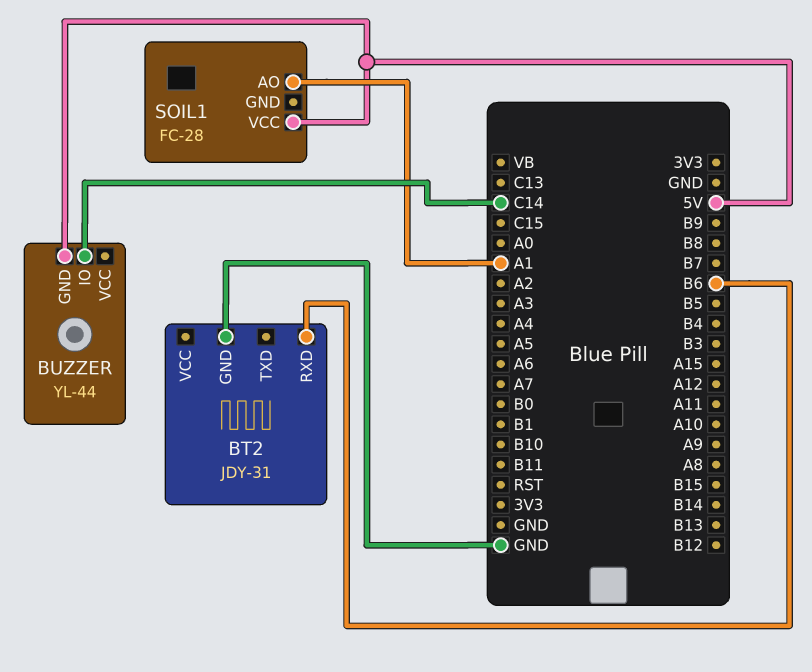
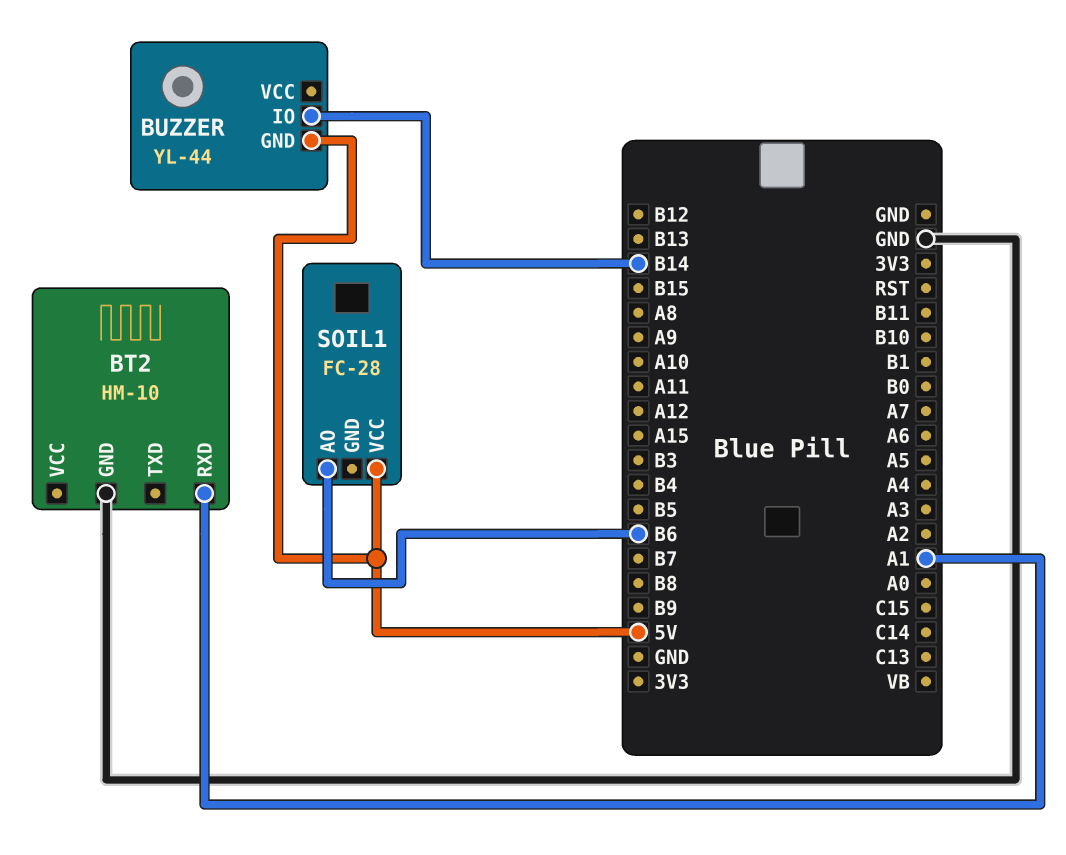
BT2: JDY-31 -> HM-10
BT2 pin RXD: B6 -> A1
BUZZER pin IO: C14 -> B14
SOIL1 pin AO: A1 -> B6

